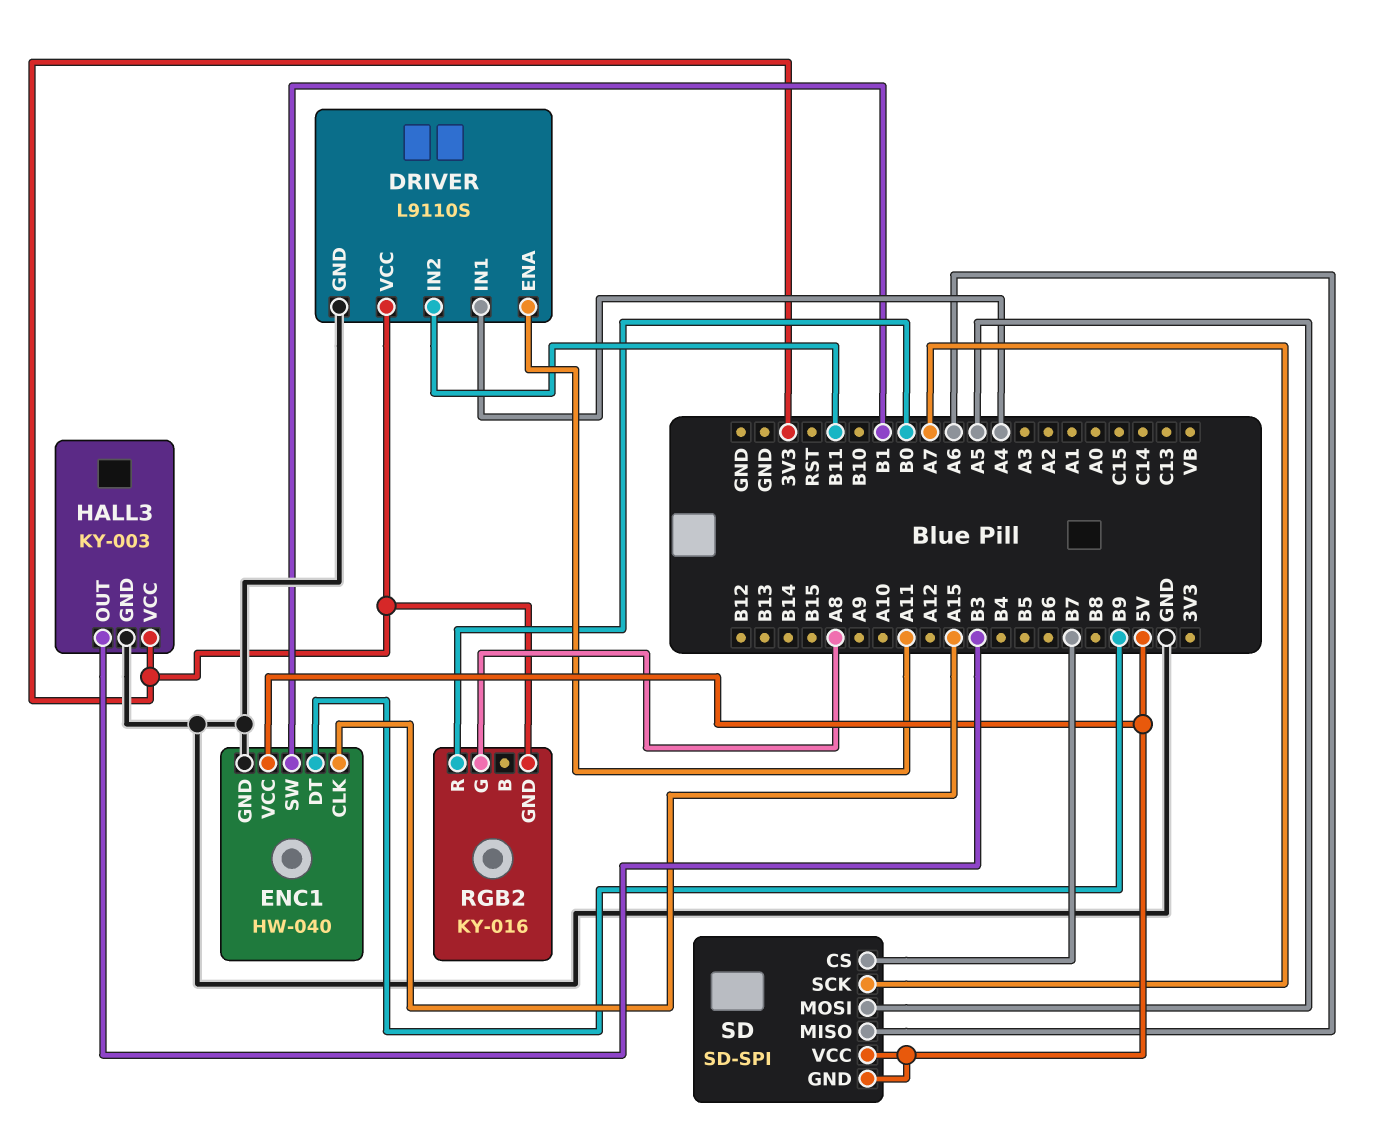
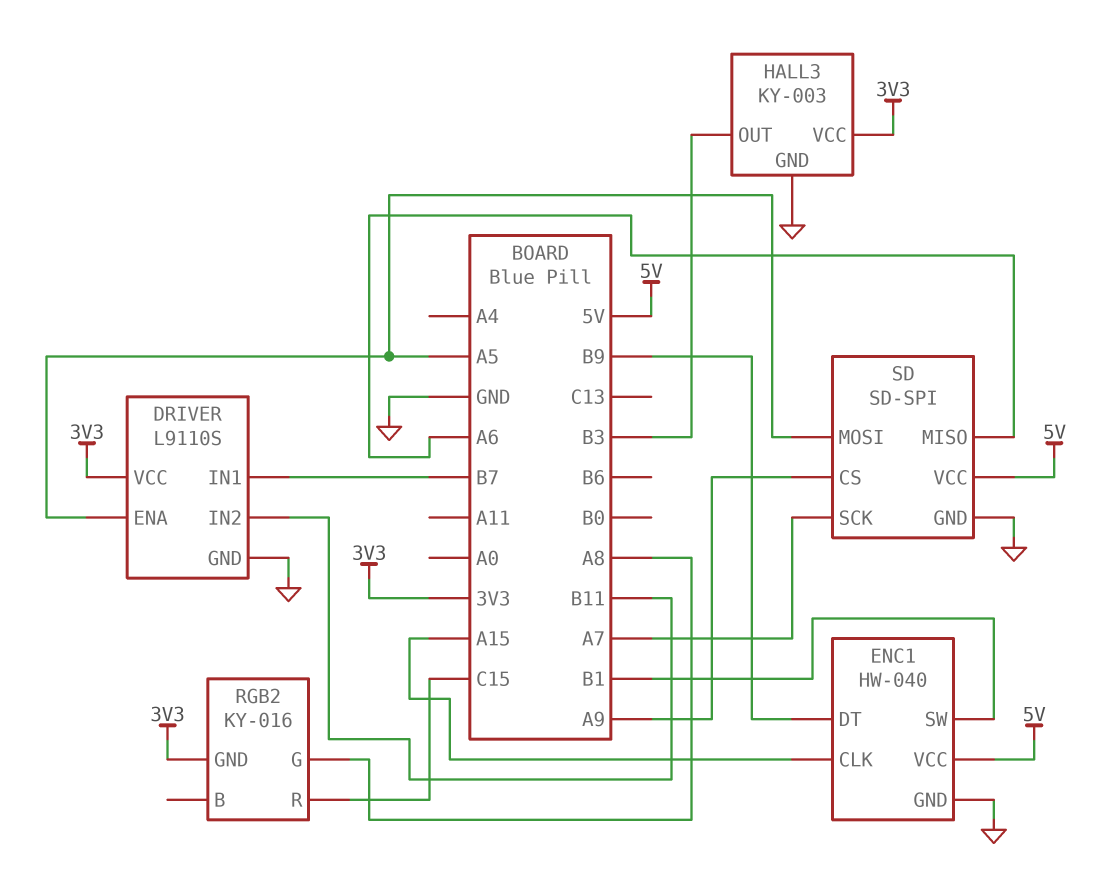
DRIVER pin ENA: A11 -> A5
DRIVER pin IN1: A4 -> B7
RGB2 pin R: B0 -> C15
SD pin CS: B7 -> A9
SD pin GND: 5V -> GND

